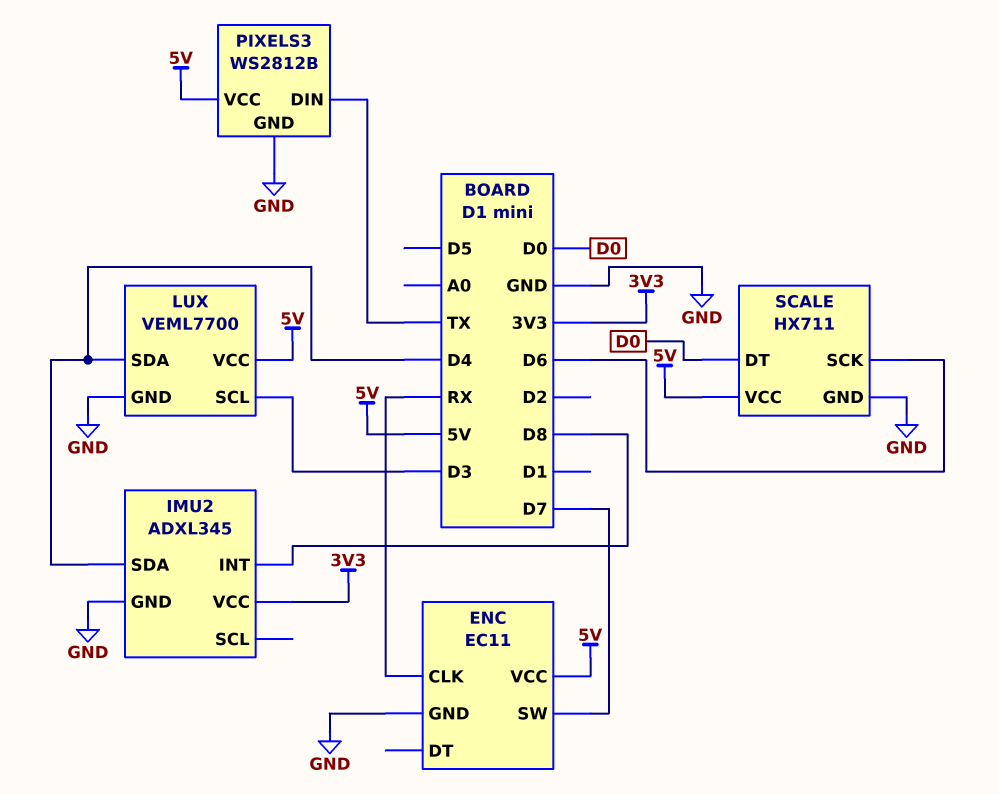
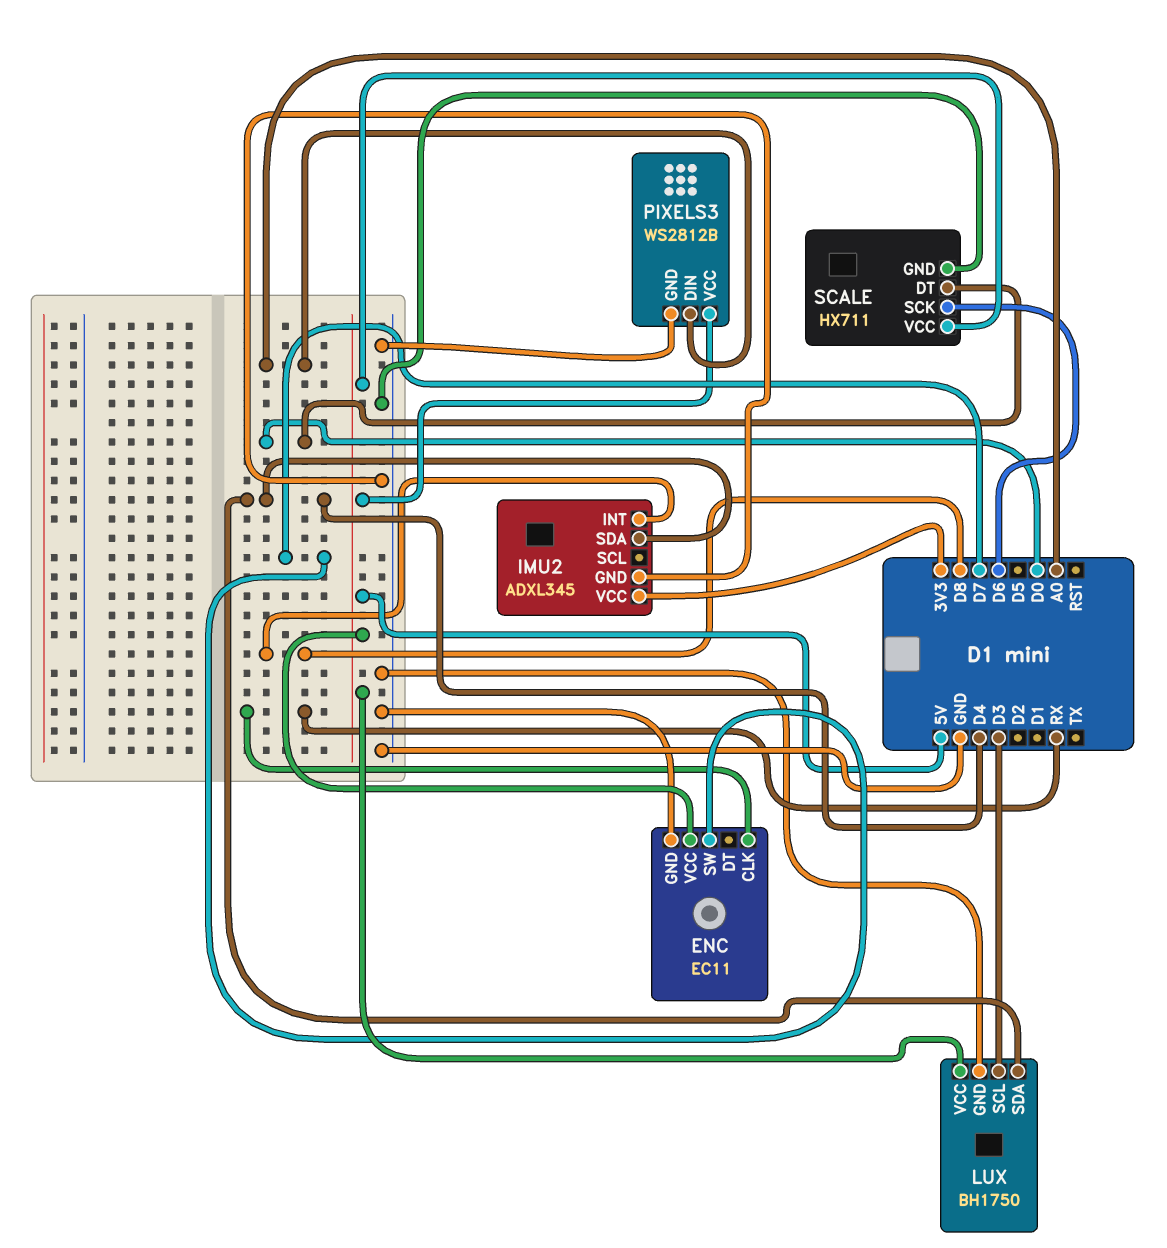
LUX: VEML7700 -> BH1750
PIXELS3 pin DIN: TX -> A0

